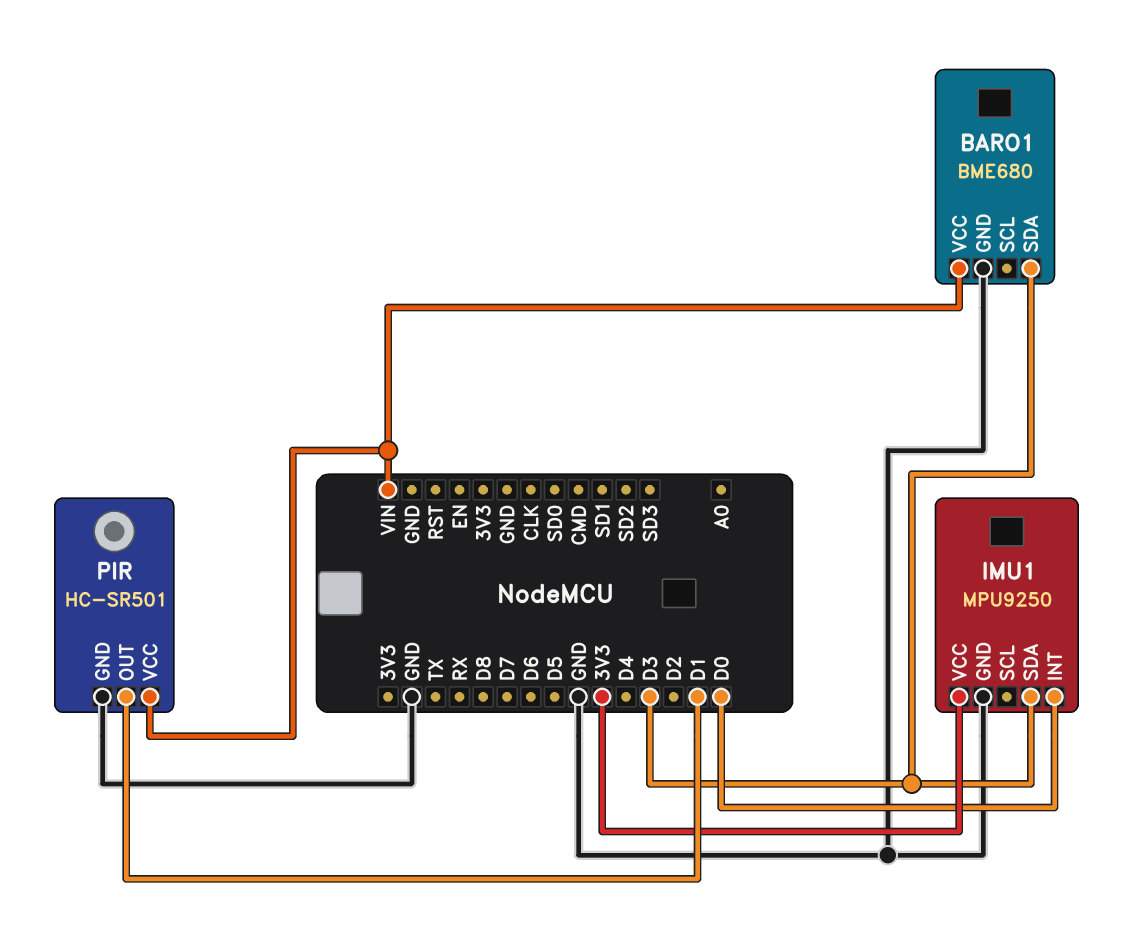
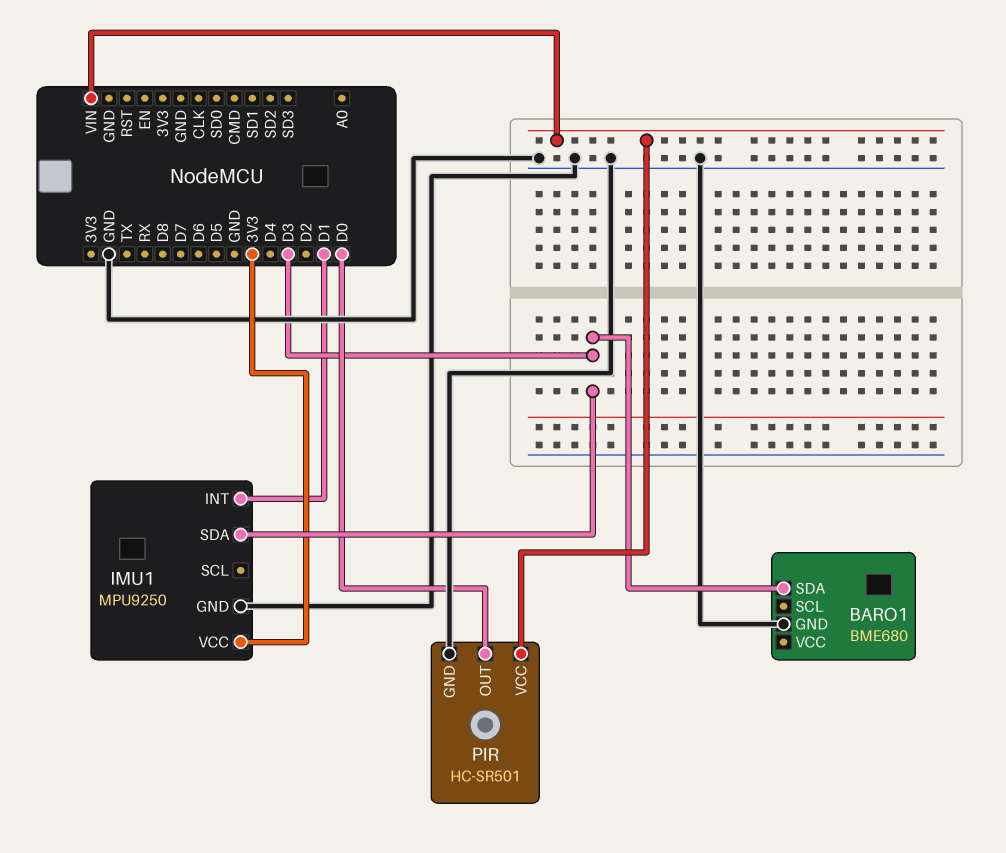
BARO1 pin VCC: VIN -> none
IMU1 pin INT: D0 -> D1
PIR pin OUT: D1 -> D0

